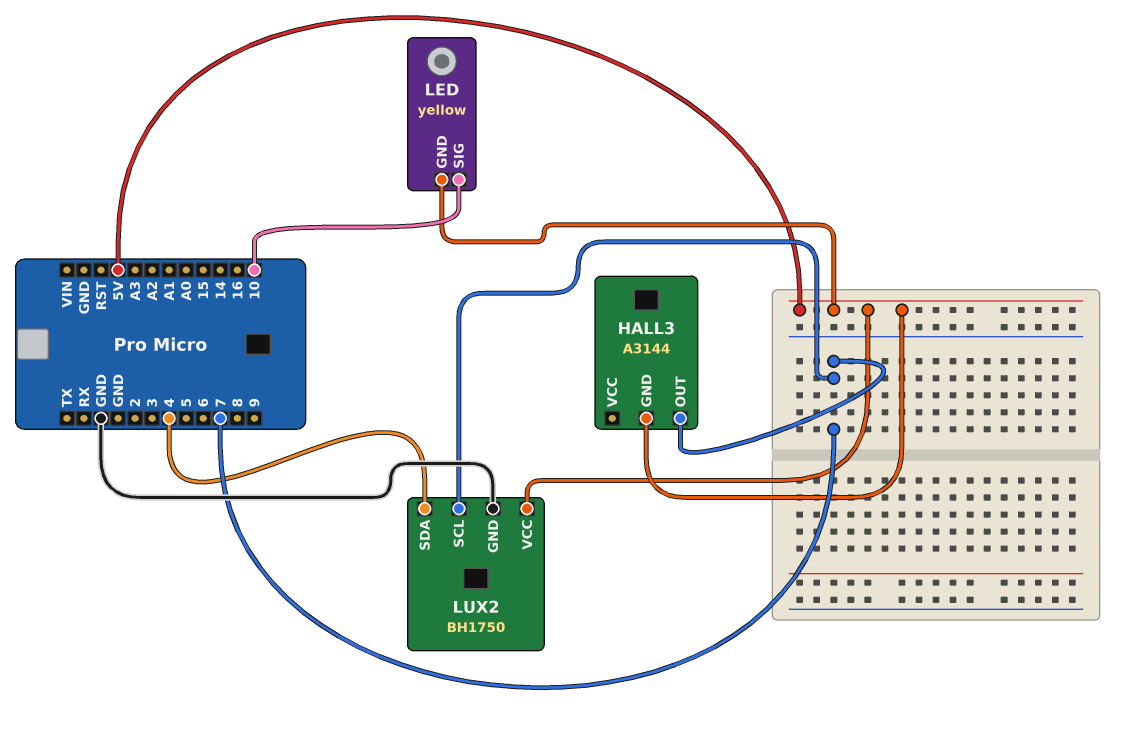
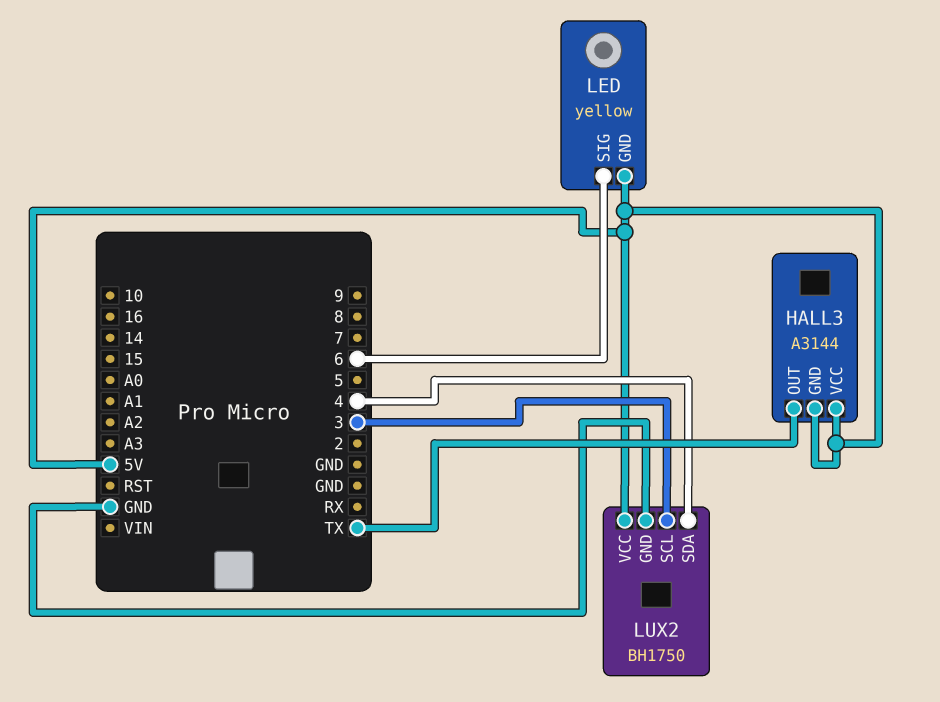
HALL3 pin OUT: 7 -> TX
HALL3 pin VCC: none -> 5V
LED pin SIG: 10 -> 6
LUX2 pin SCL: 7 -> 3

